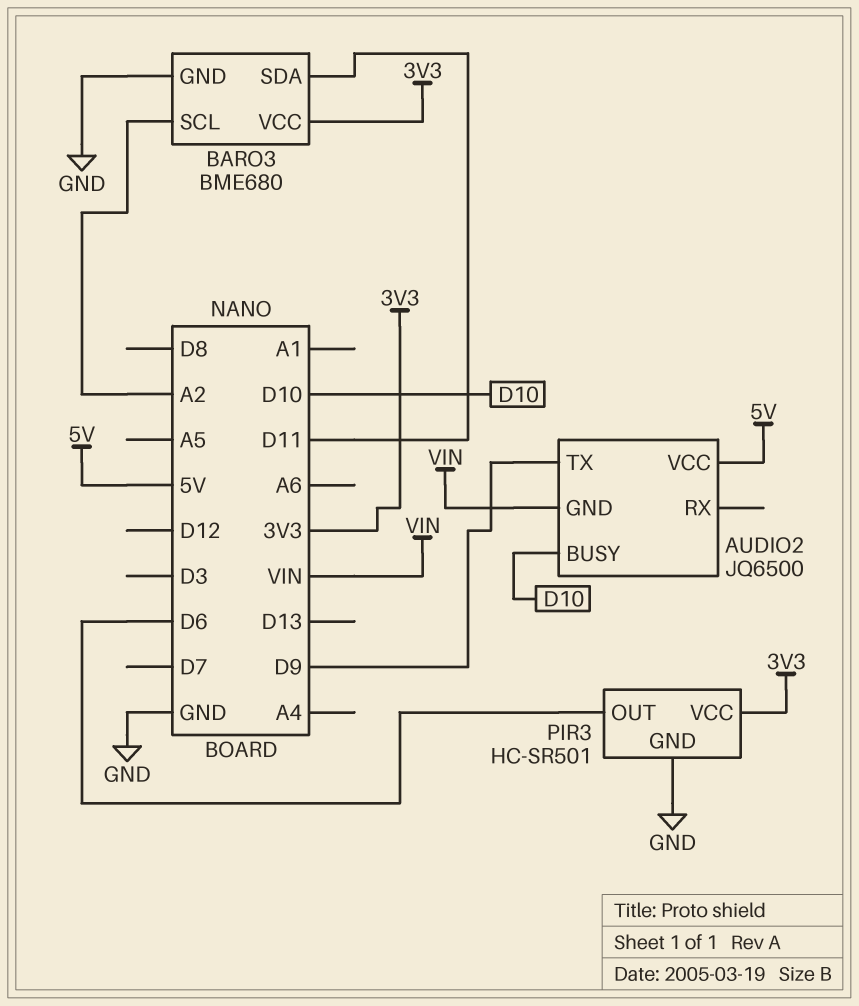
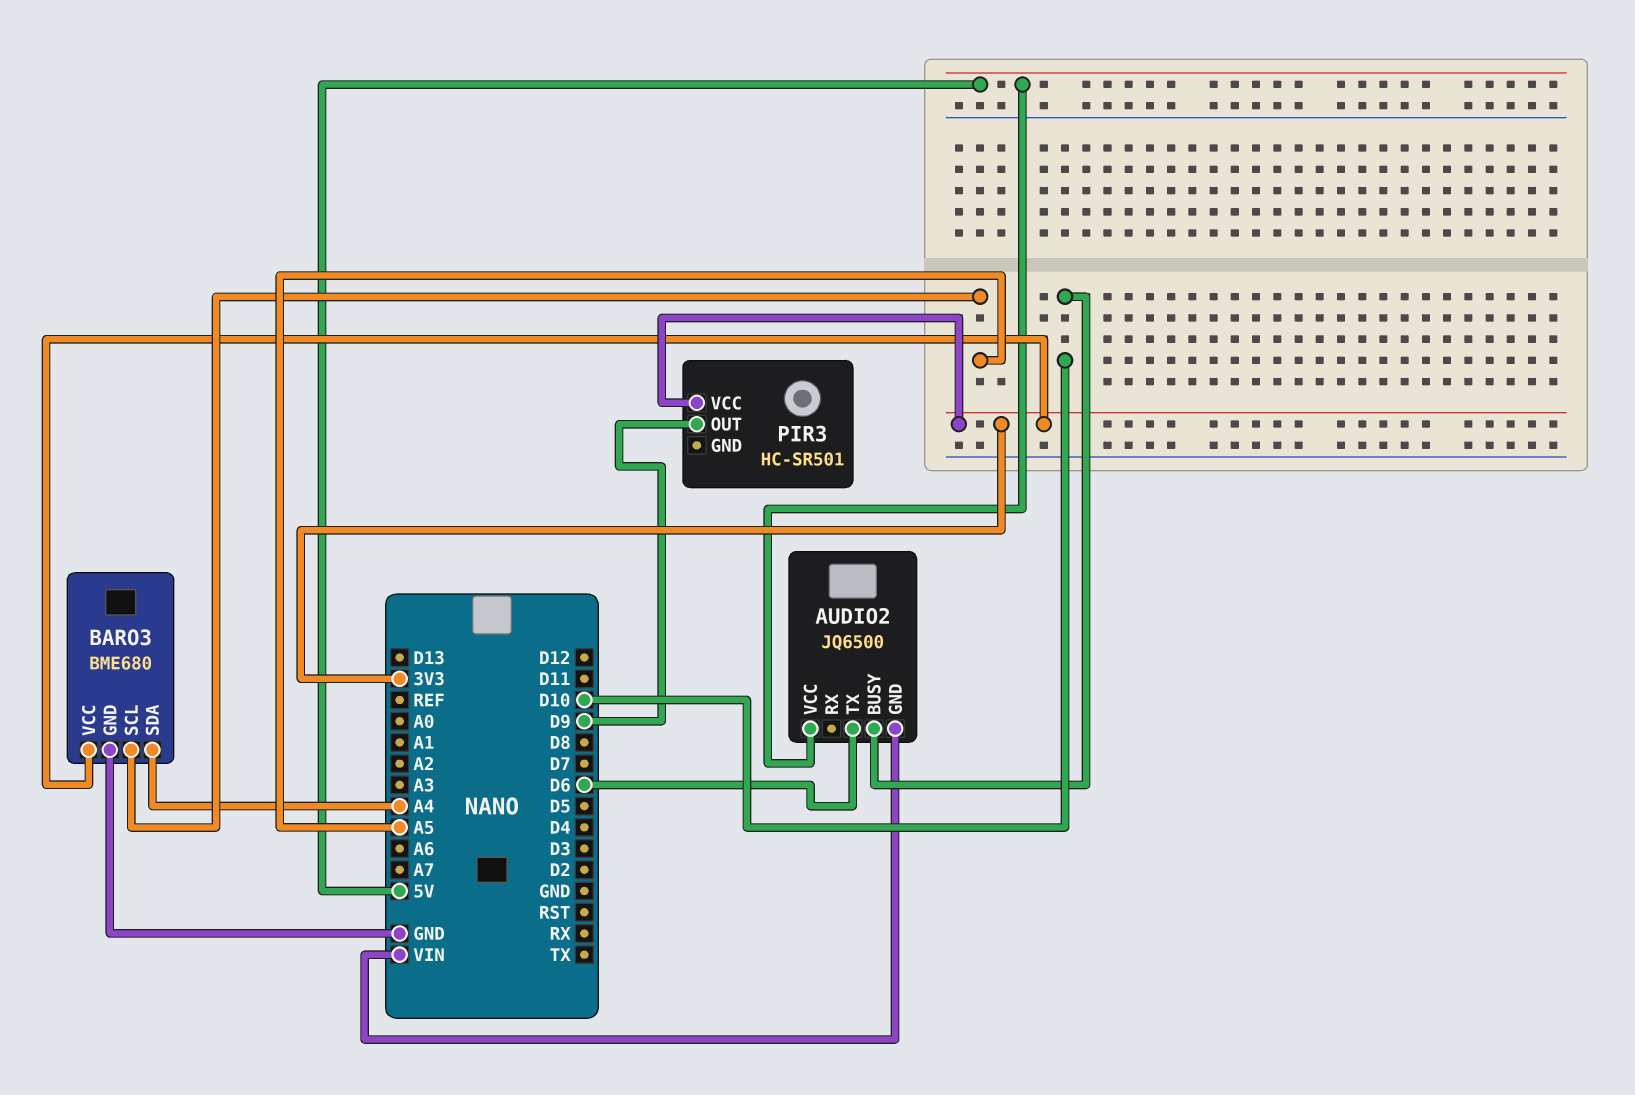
AUDIO2 pin TX: D9 -> D6
BARO3 pin SCL: A2 -> A5
BARO3 pin SDA: D11 -> A4
PIR3 pin GND: GND -> none
PIR3 pin OUT: D6 -> D9

